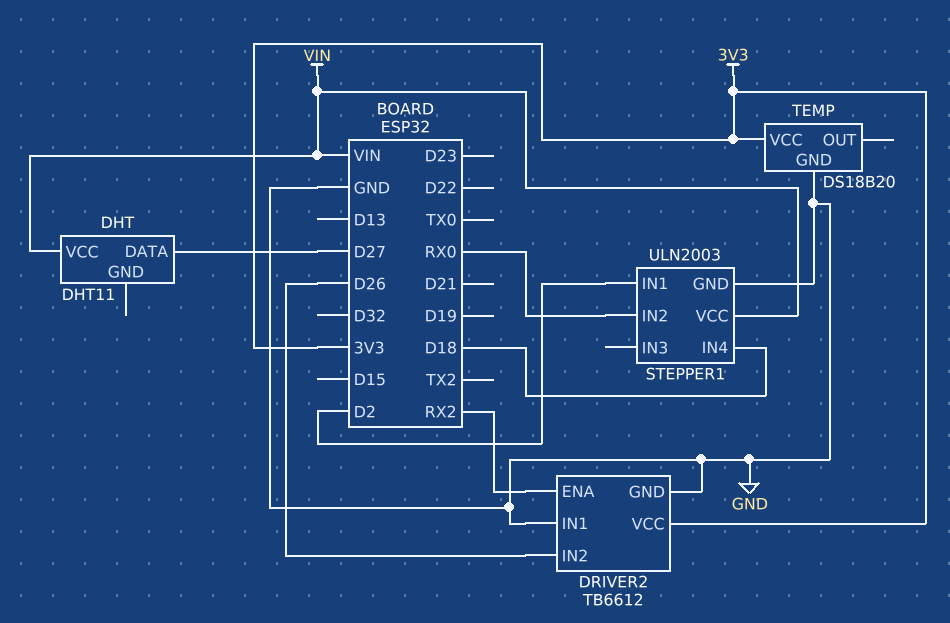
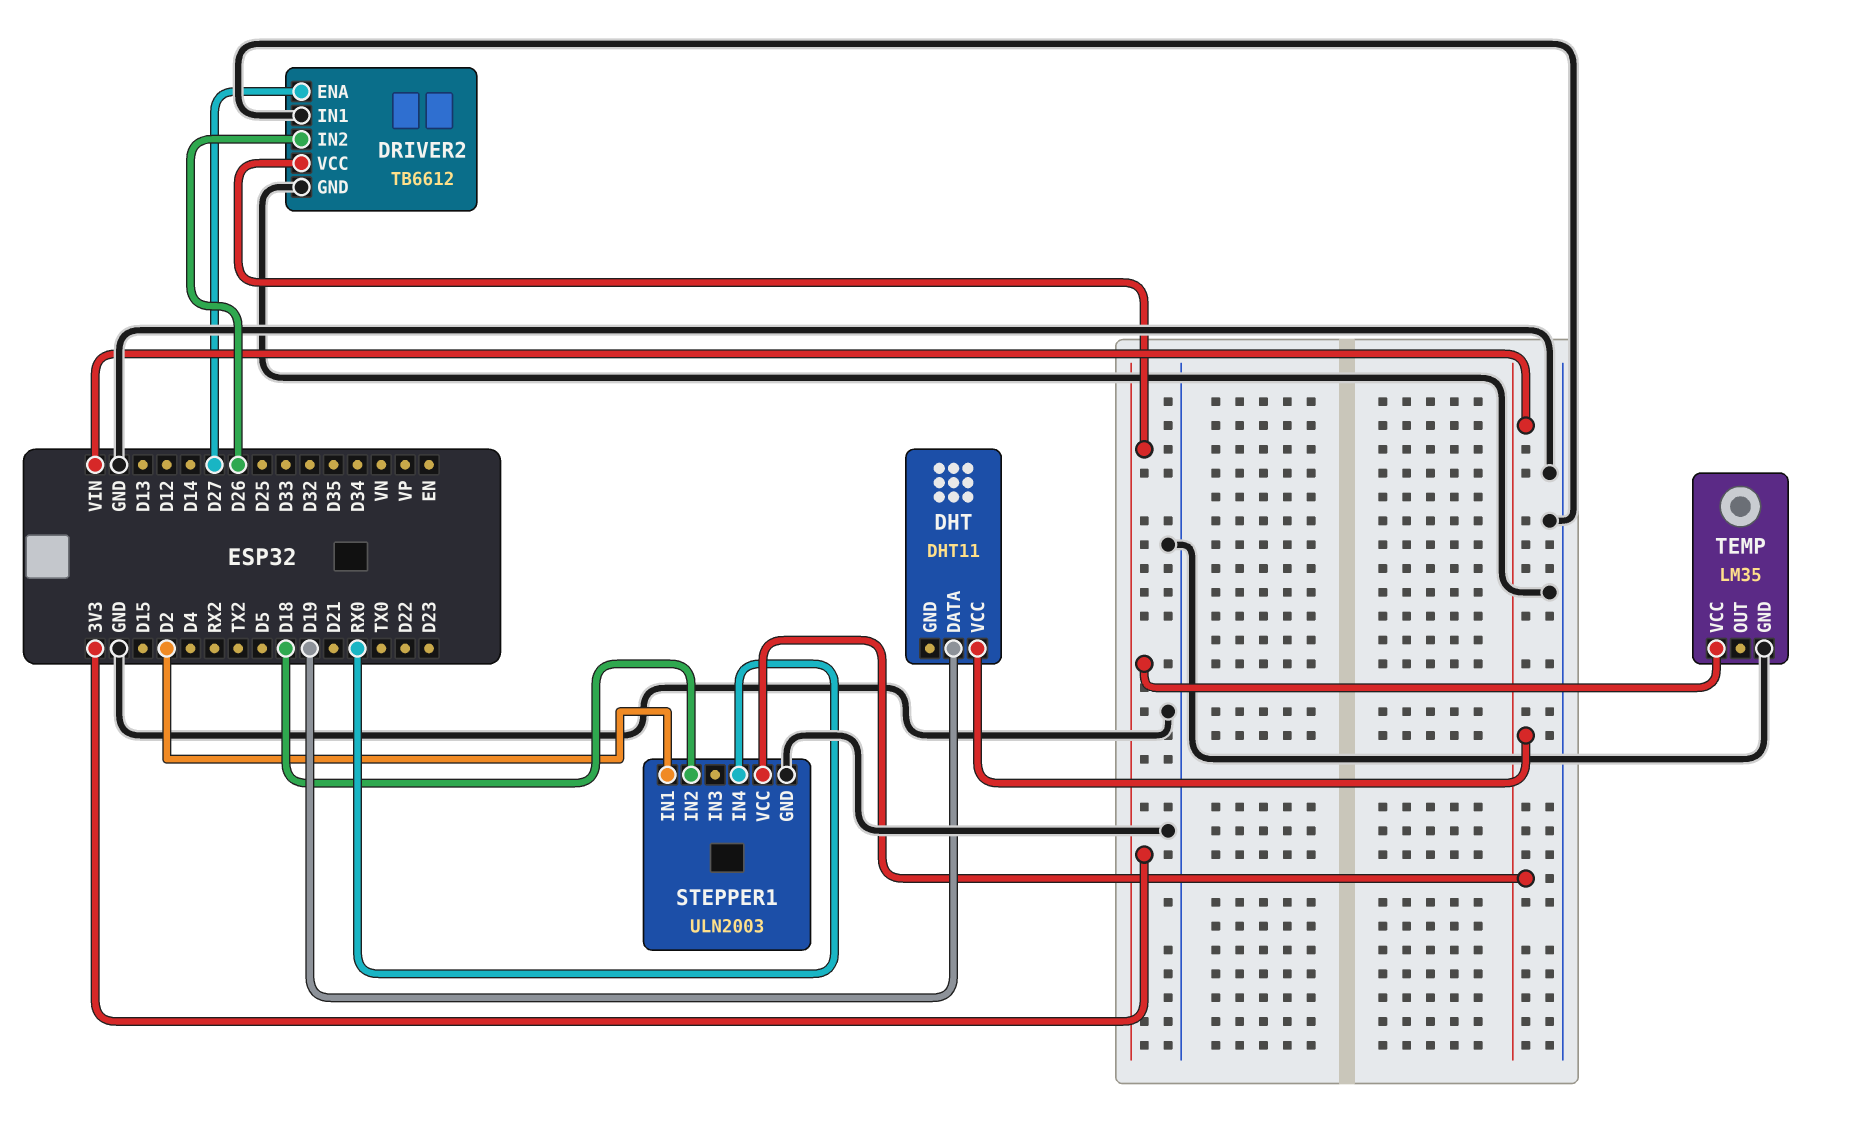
DHT pin DATA: D27 -> D19
DRIVER2 pin ENA: RX2 -> D27
STEPPER1 pin IN2: RX0 -> D18
STEPPER1 pin IN4: D18 -> RX0
TEMP: DS18B20 -> LM35

